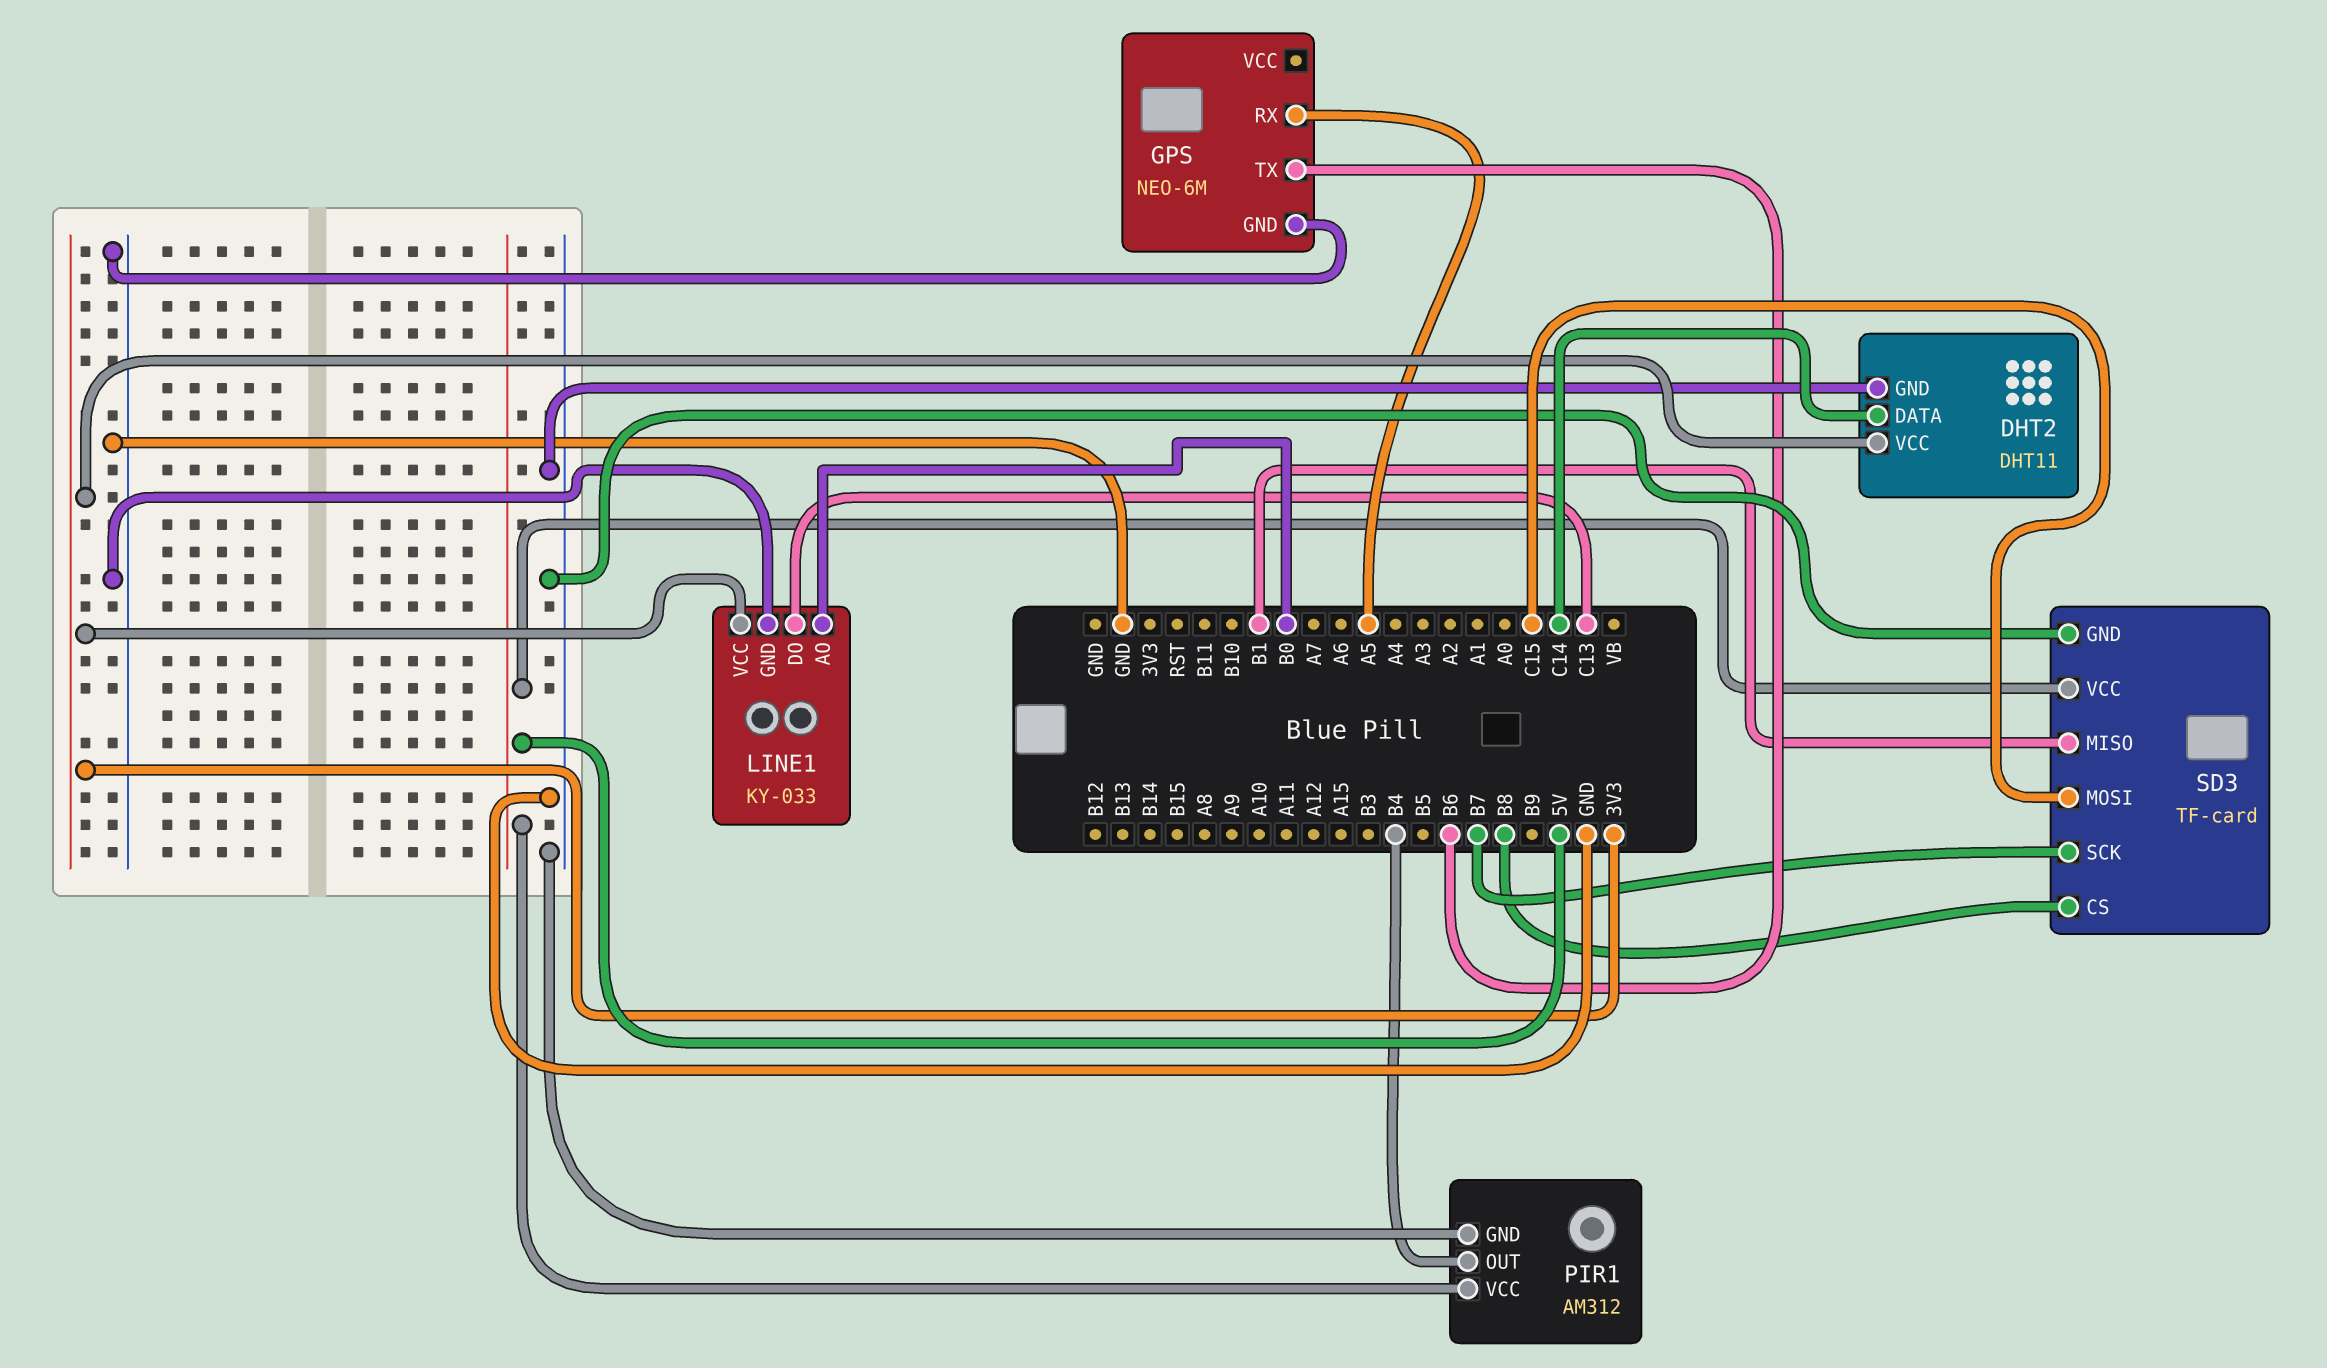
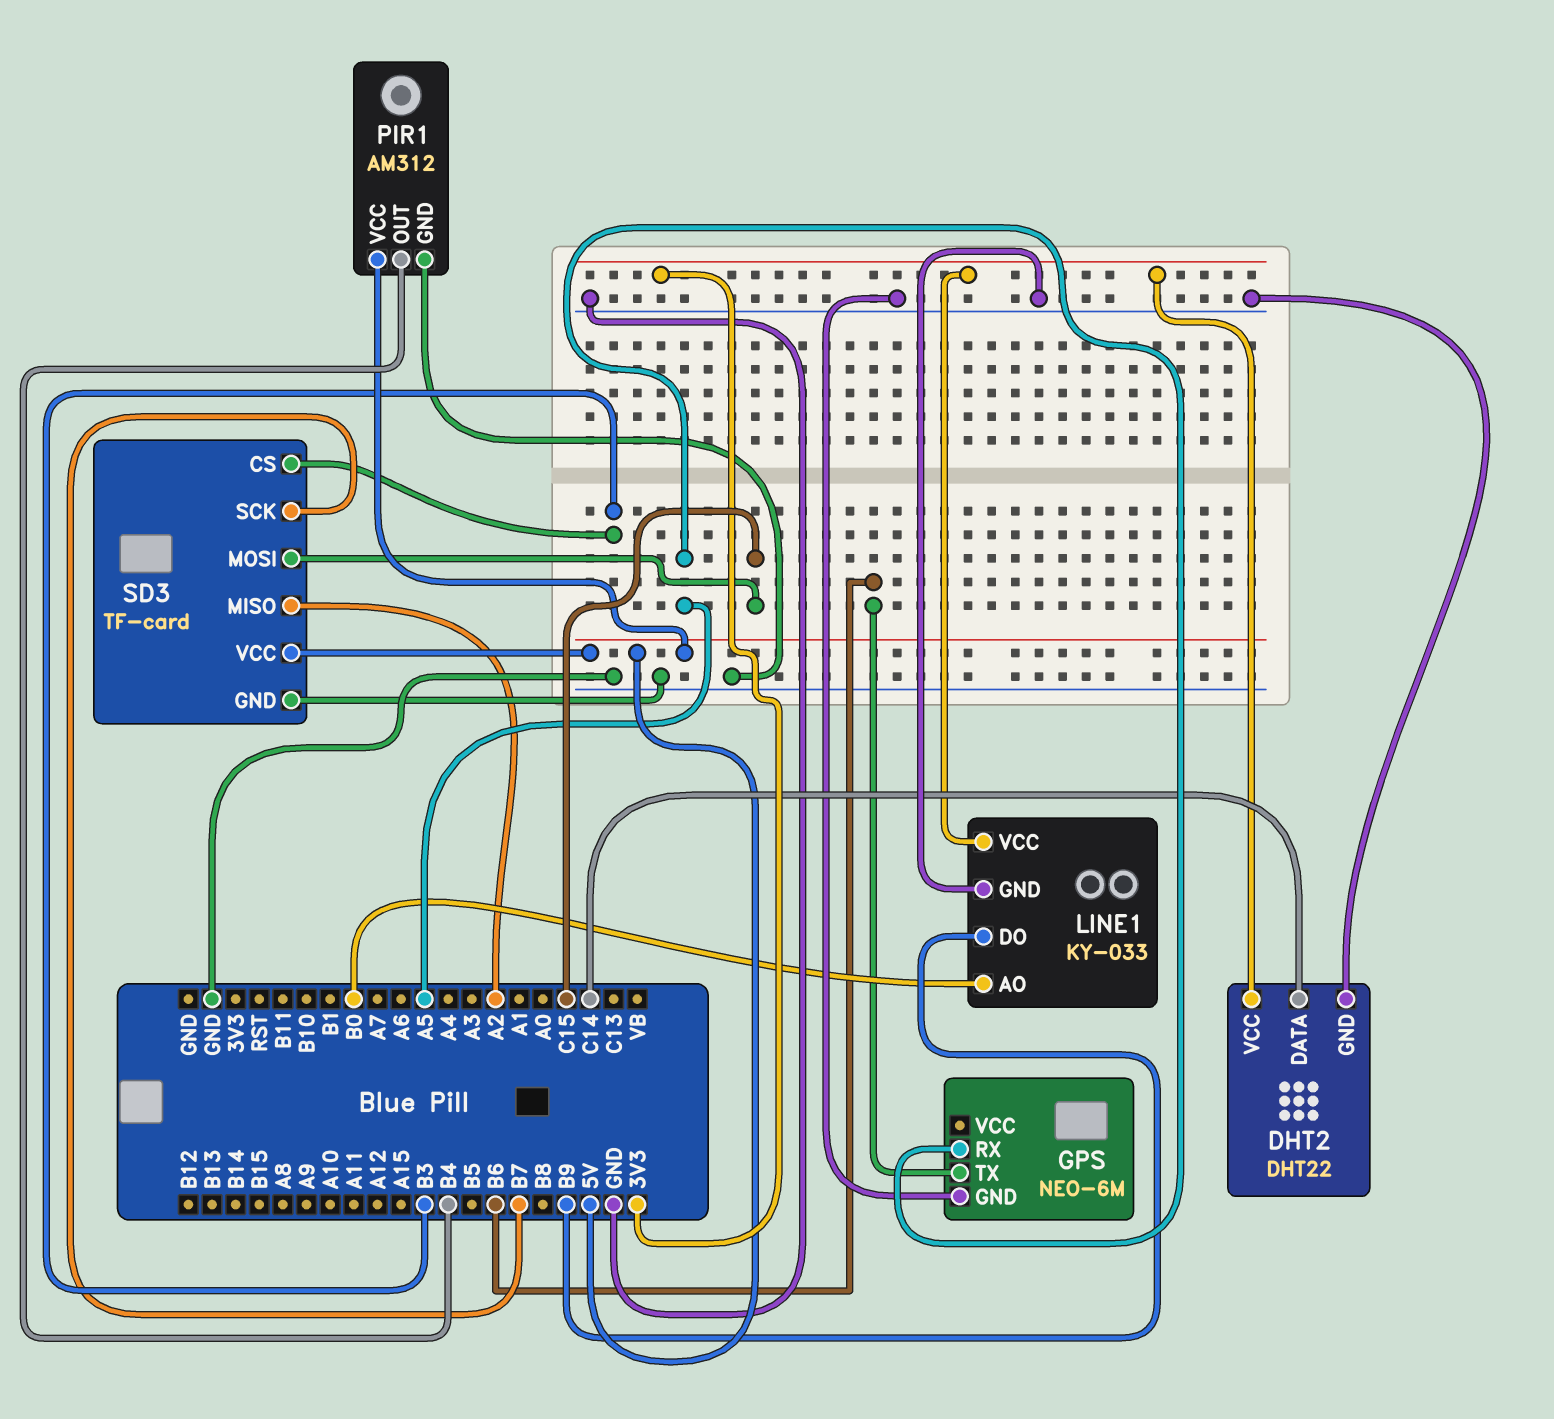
DHT2: DHT11 -> DHT22
LINE1 pin DO: C13 -> B9
SD3 pin CS: B8 -> B3
SD3 pin MISO: B1 -> A2

